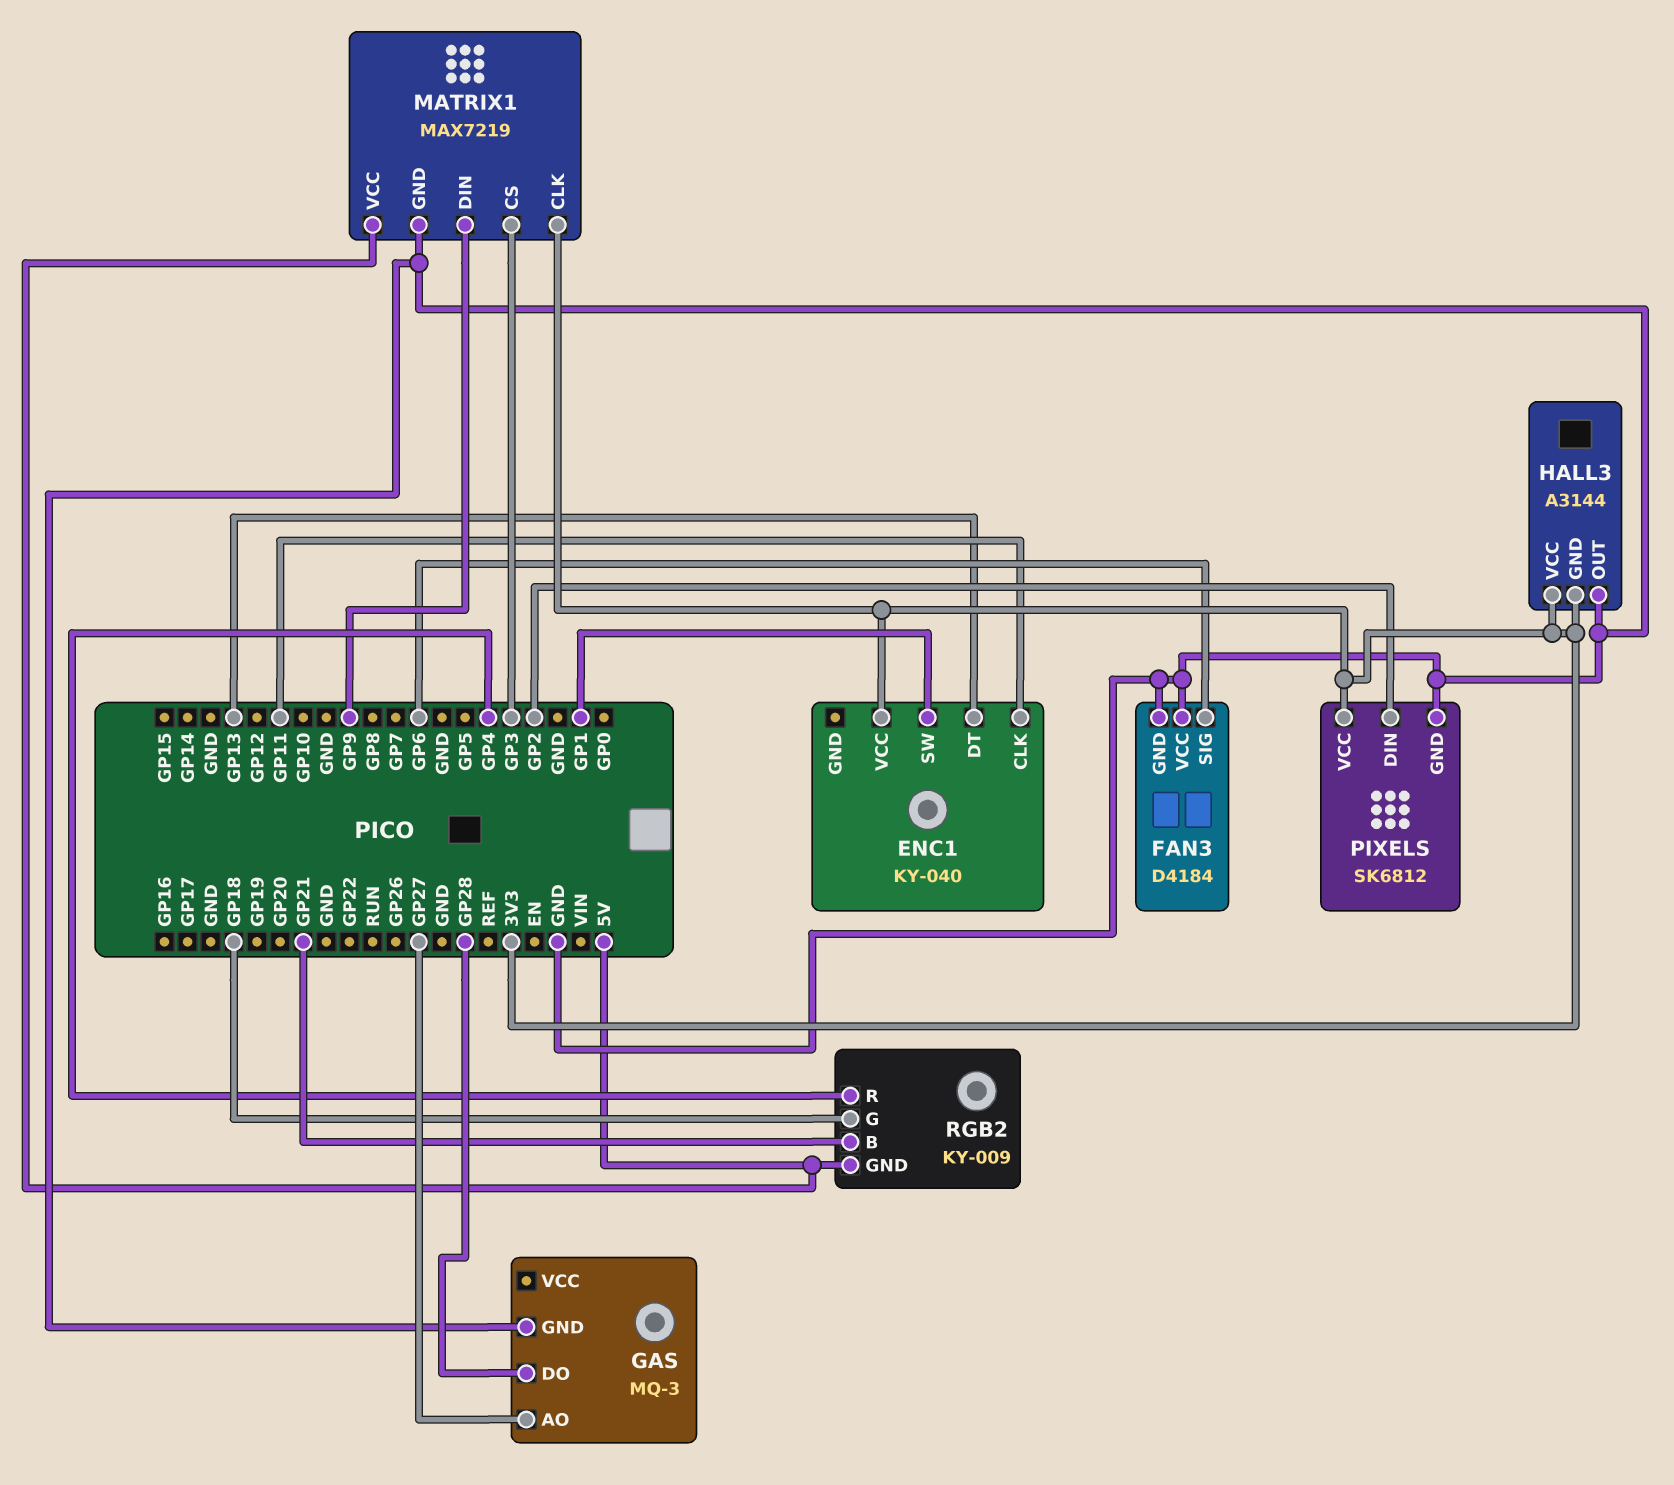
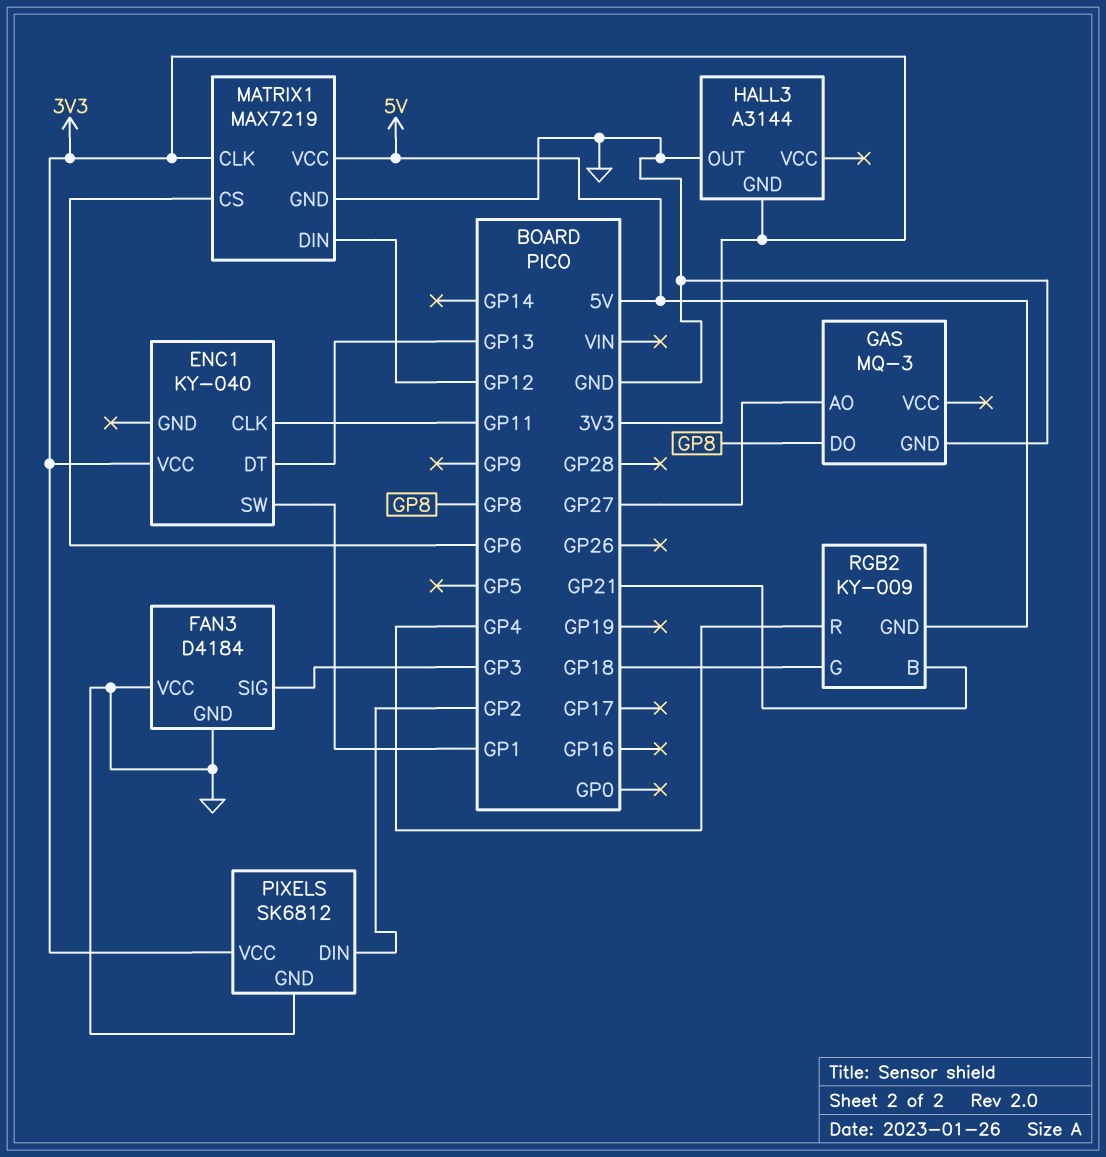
FAN3 pin SIG: GP6 -> GP3
GAS pin DO: GP28 -> GP8
HALL3 pin VCC: 3V3 -> none
MATRIX1 pin CS: GP3 -> GP6
MATRIX1 pin DIN: GP9 -> GP12

